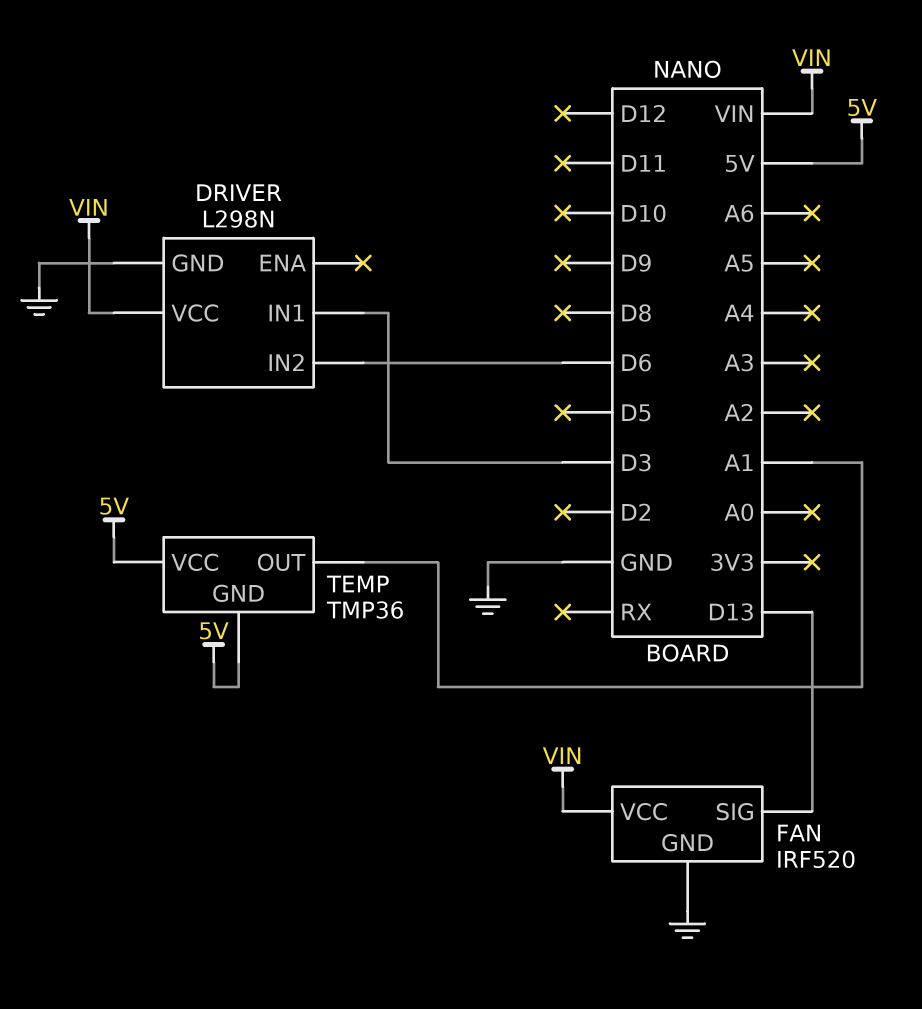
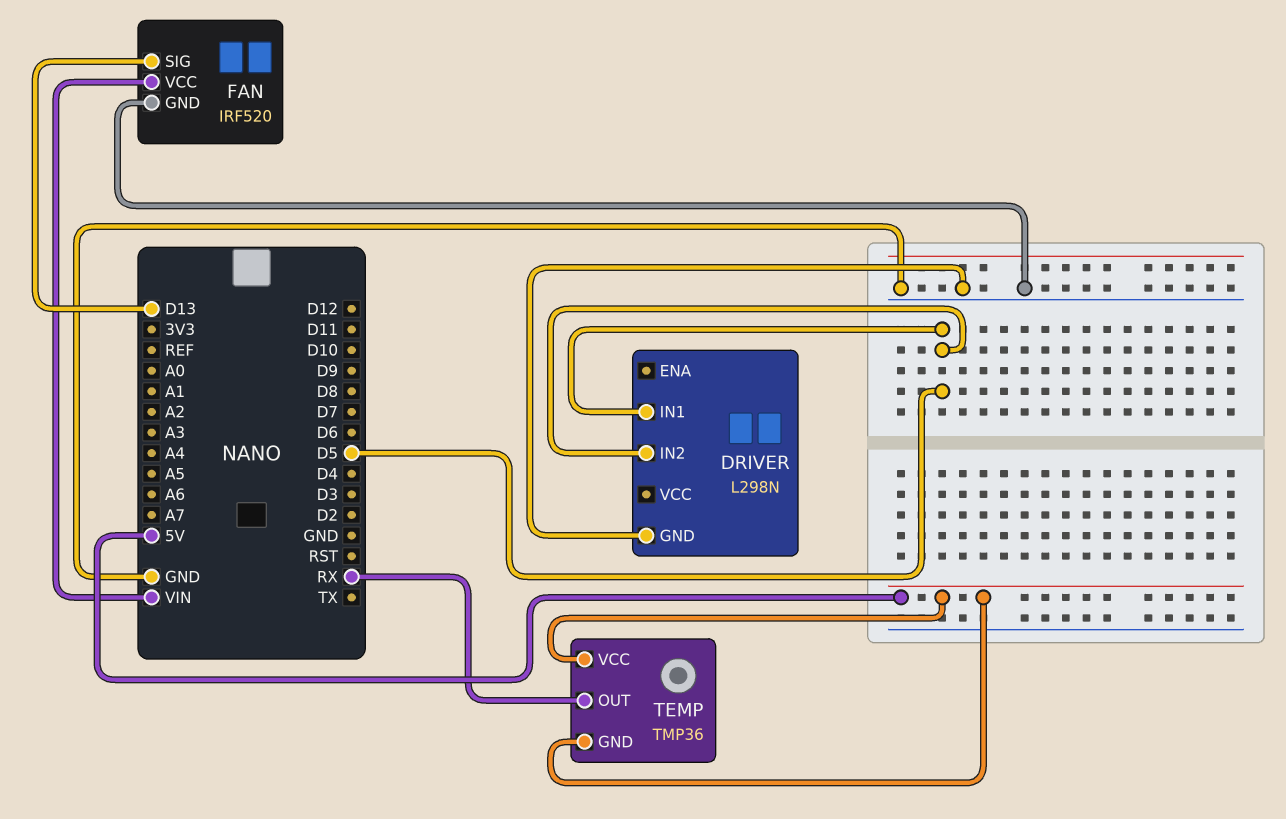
DRIVER pin IN1: D3 -> D5
DRIVER pin IN2: D6 -> D5
DRIVER pin VCC: VIN -> none
TEMP pin OUT: A1 -> RX

